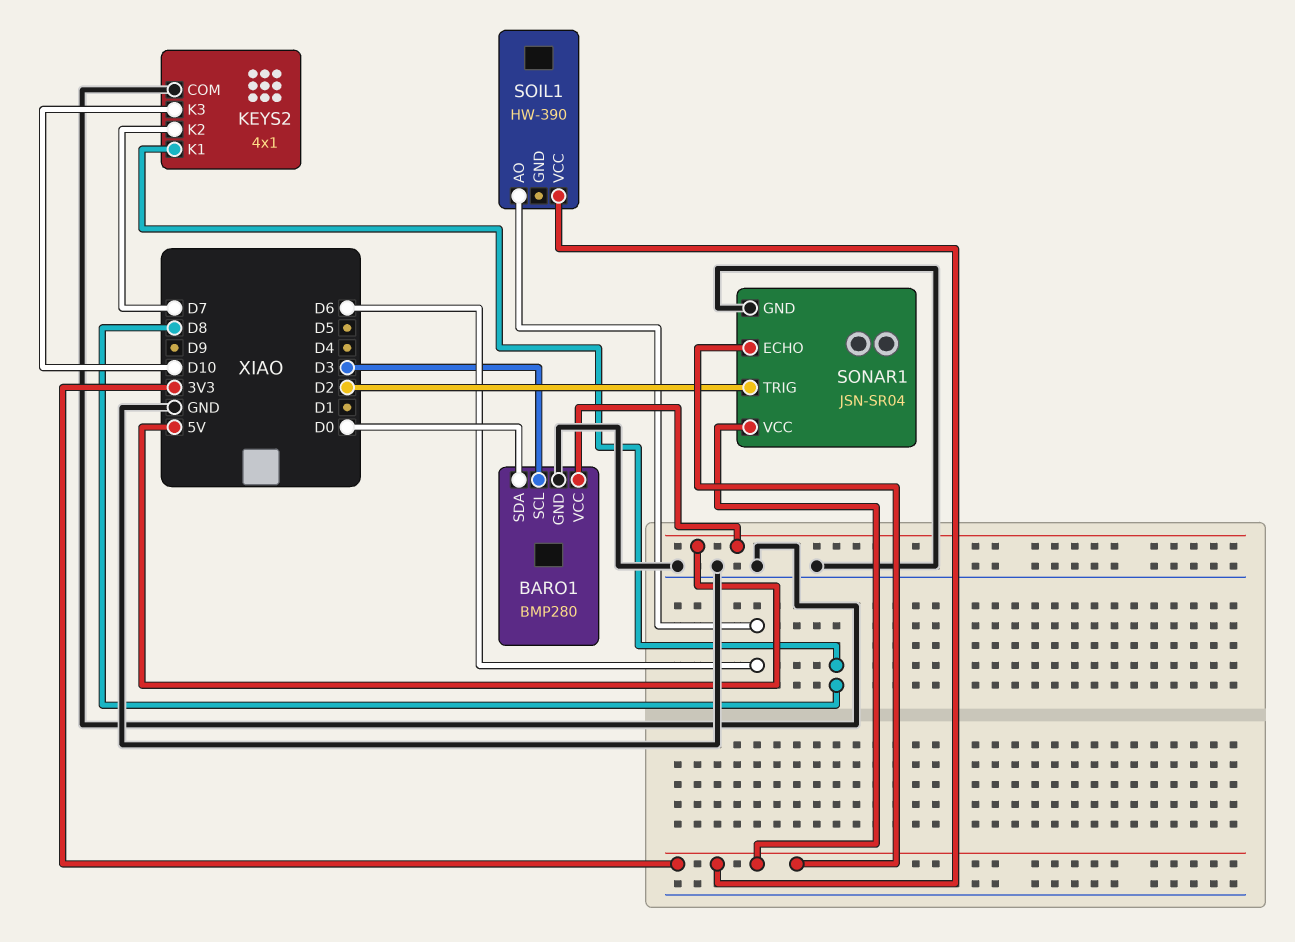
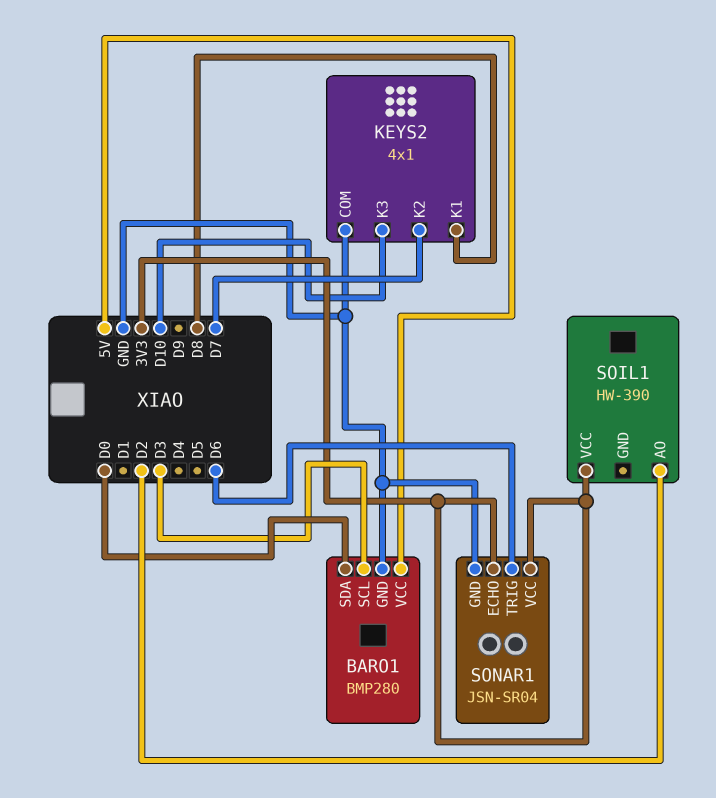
SOIL1 pin AO: D6 -> D2
SONAR1 pin TRIG: D2 -> D6

